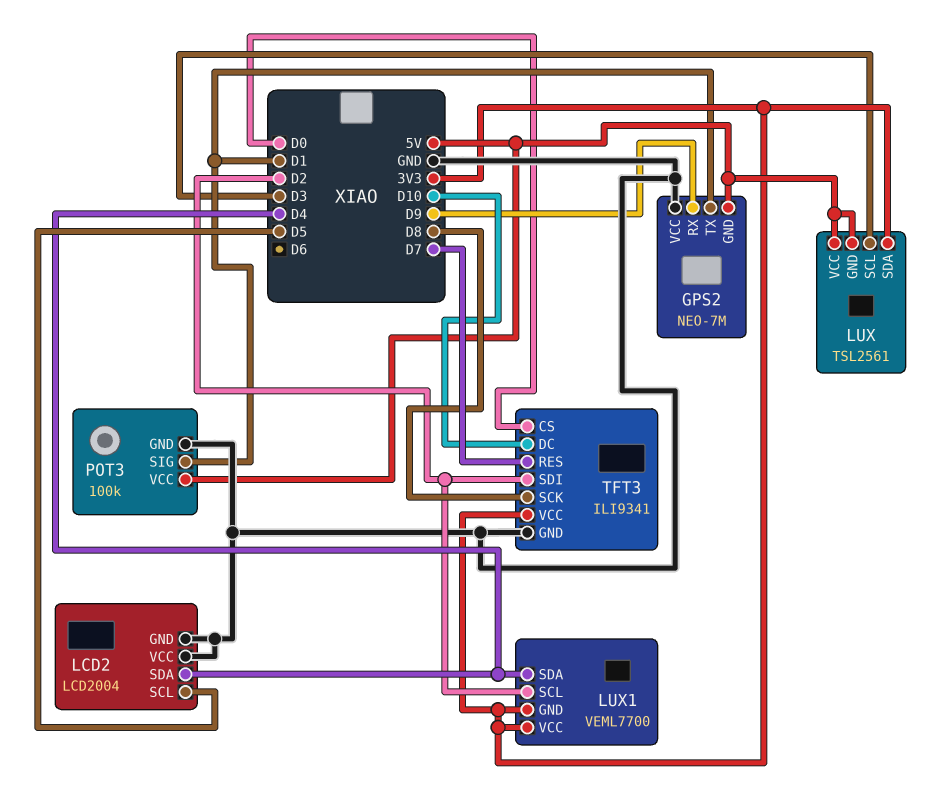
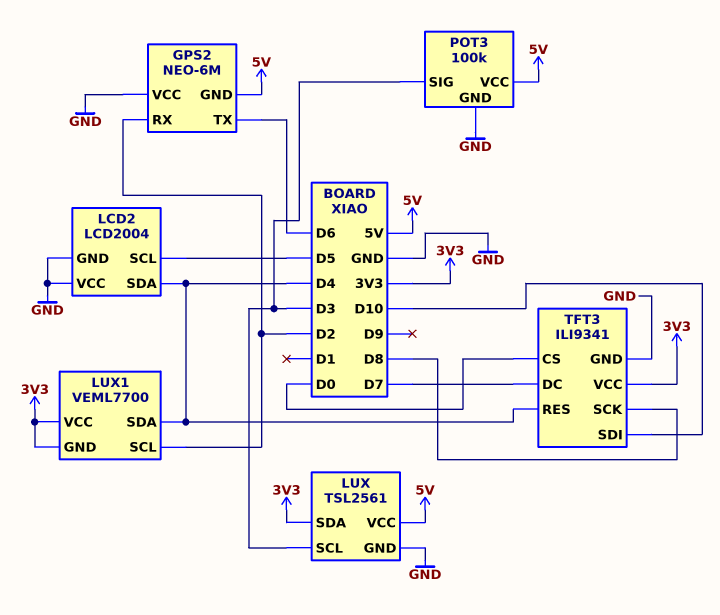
GPS2: NEO-7M -> NEO-6M
GPS2 pin RX: D9 -> D2
GPS2 pin TX: D1 -> D6
LUX pin GND: 5V -> GND
POT3 pin SIG: D1 -> D3
TFT3 pin DC: D10 -> D7
TFT3 pin RES: D7 -> D4
TFT3 pin SDI: D2 -> D10

